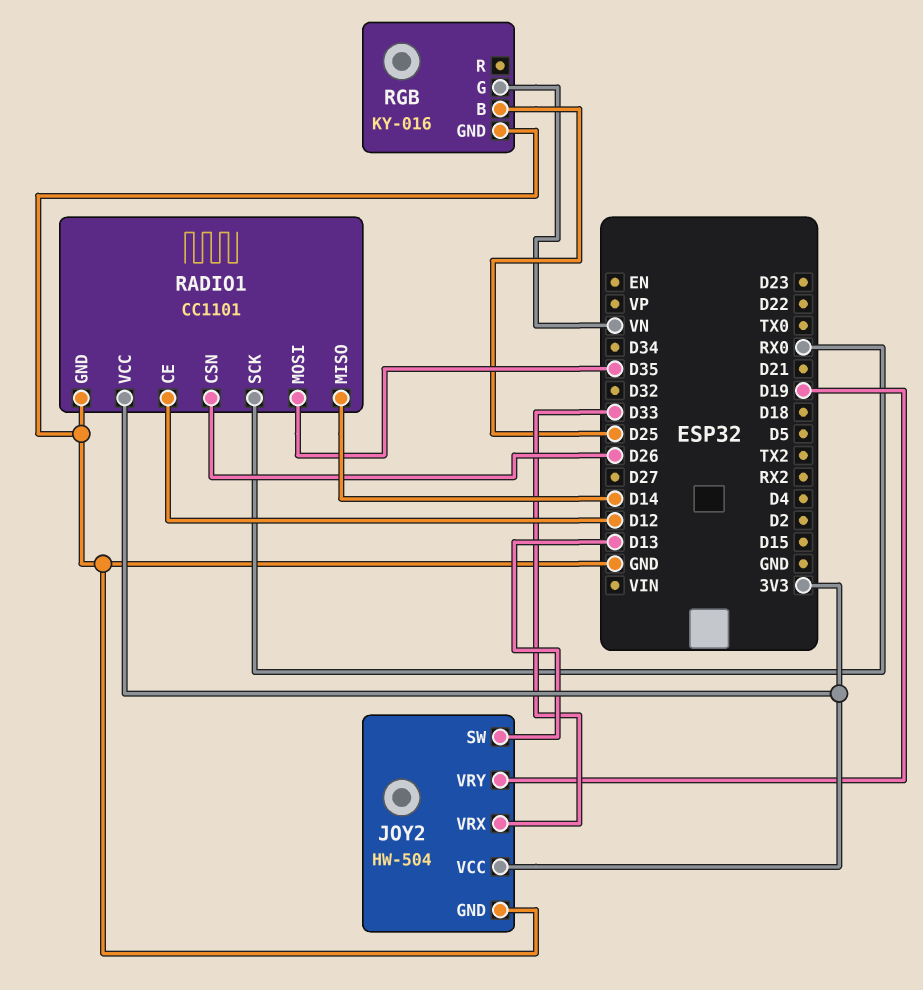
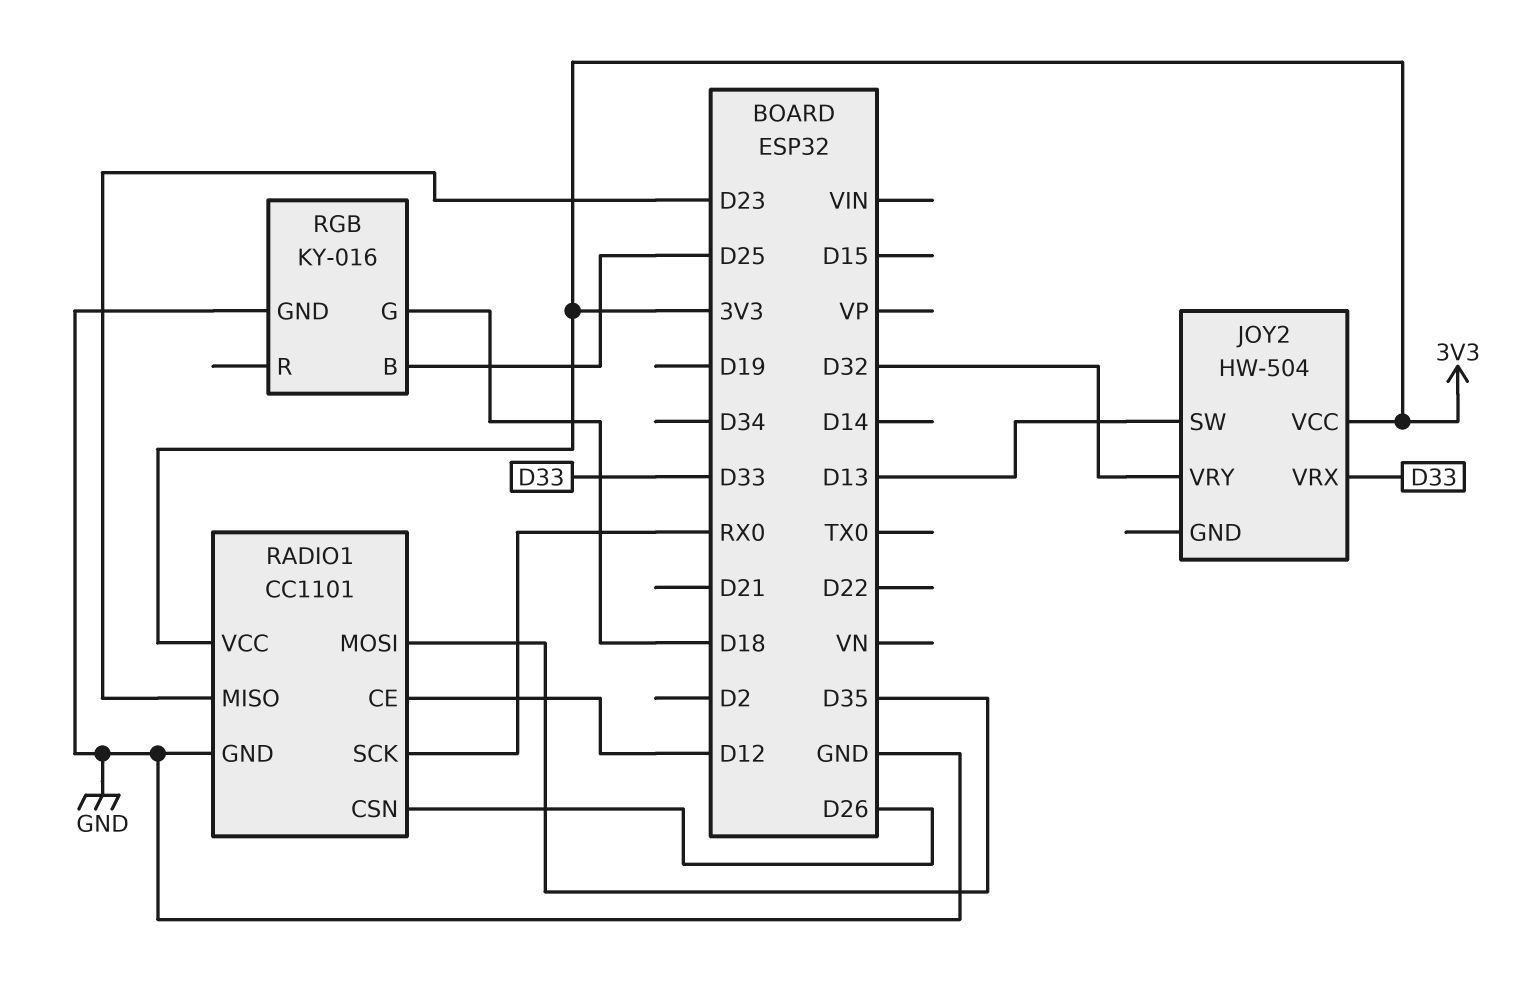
JOY2 pin GND: GND -> none
JOY2 pin VRY: D19 -> D32
RADIO1 pin MISO: D14 -> D23
RGB pin G: VN -> D18

